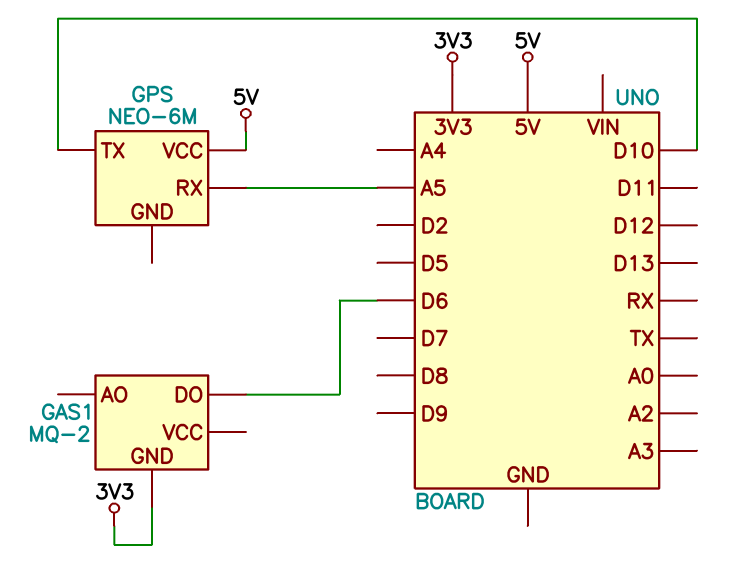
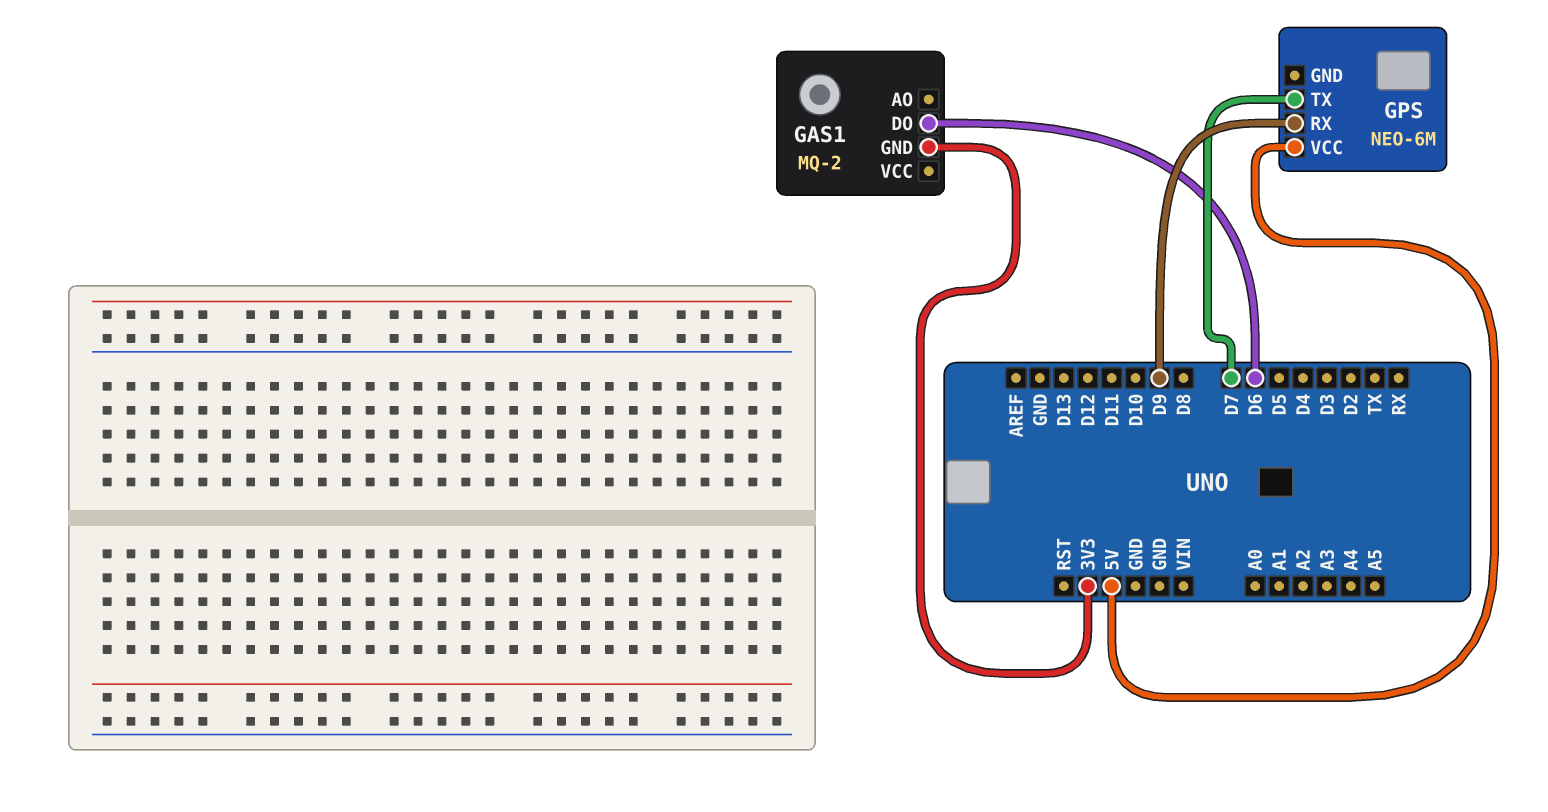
GPS pin RX: A5 -> D9
GPS pin TX: D10 -> D7

